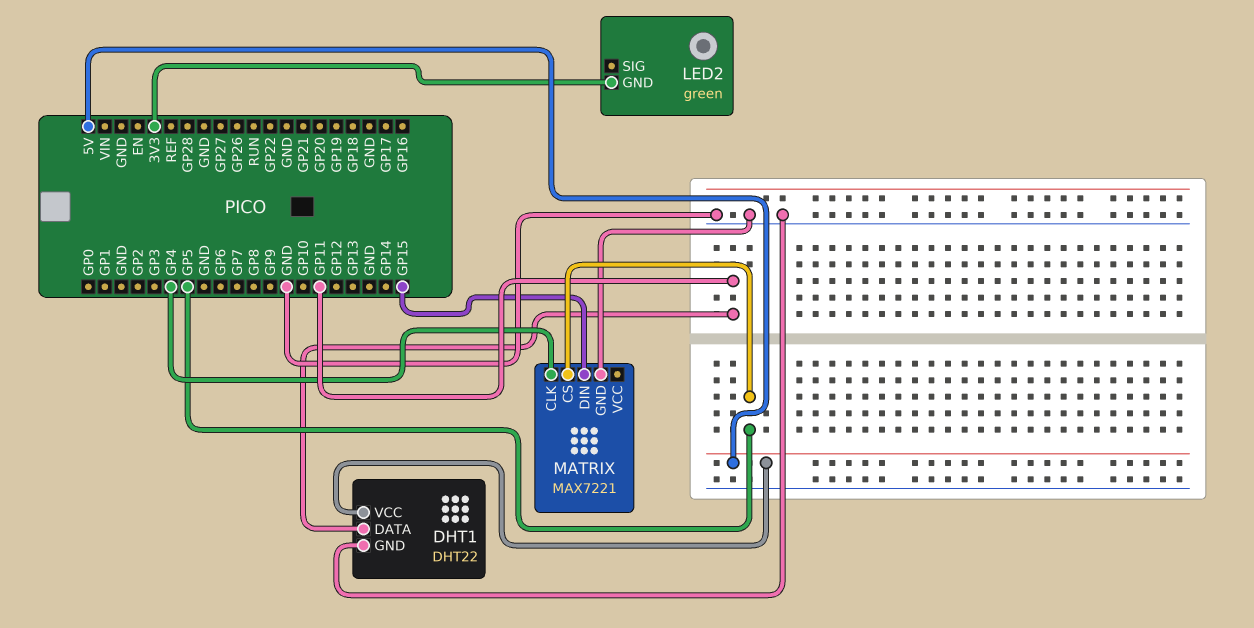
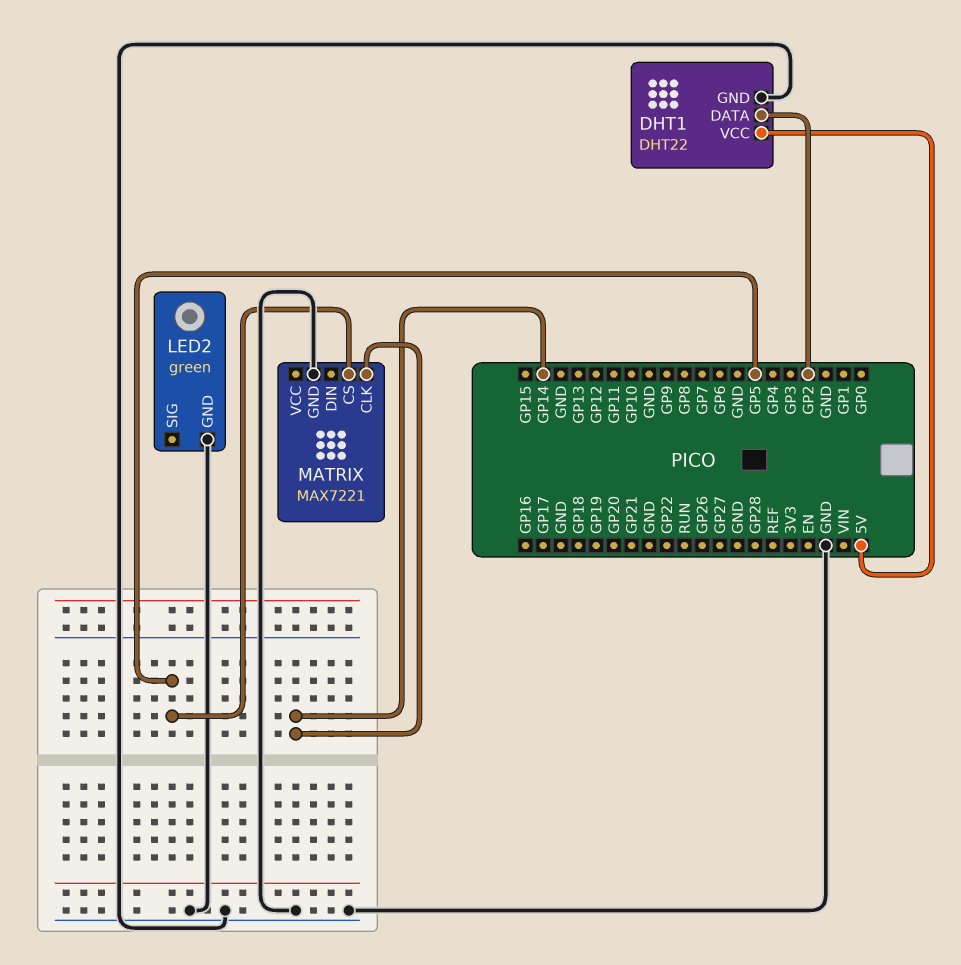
DHT1 pin DATA: GP11 -> GP2
LED2 pin GND: 3V3 -> GND
MATRIX pin CLK: GP4 -> GP14
MATRIX pin DIN: GP15 -> none

